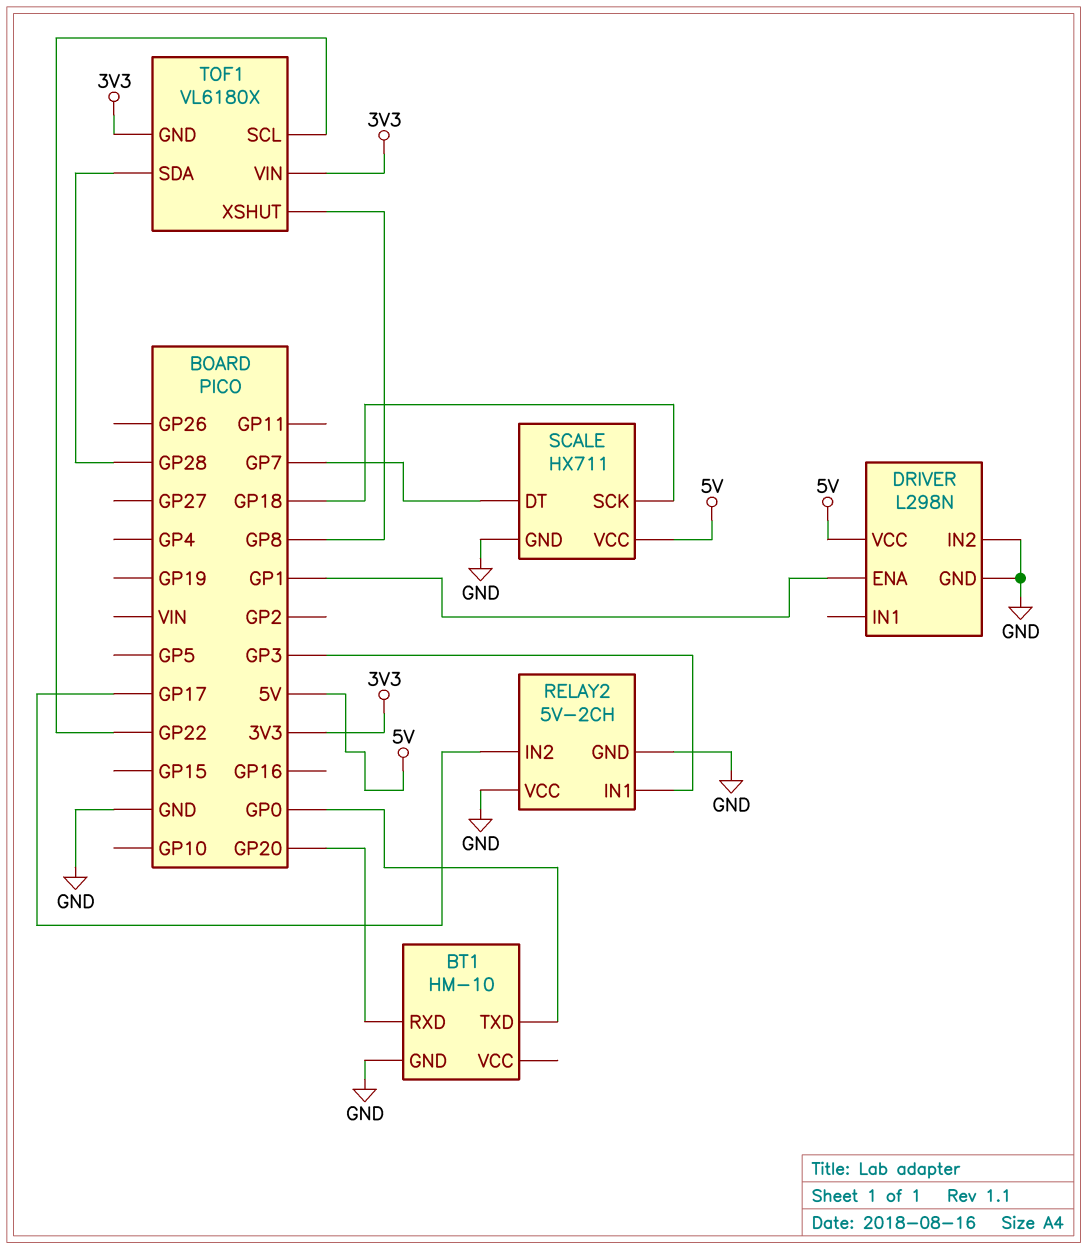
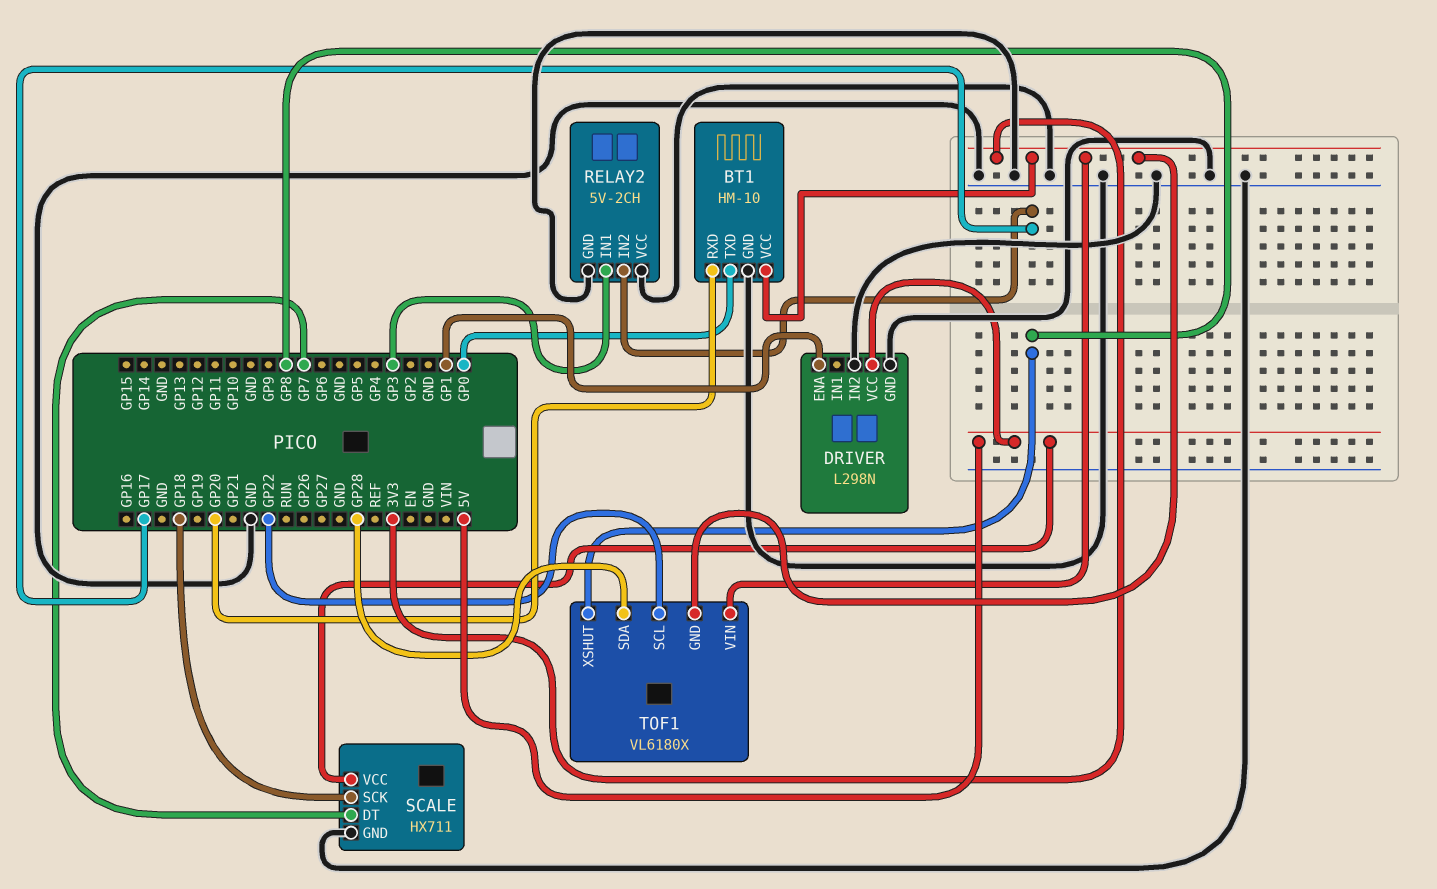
BT1 pin VCC: none -> 3V3

